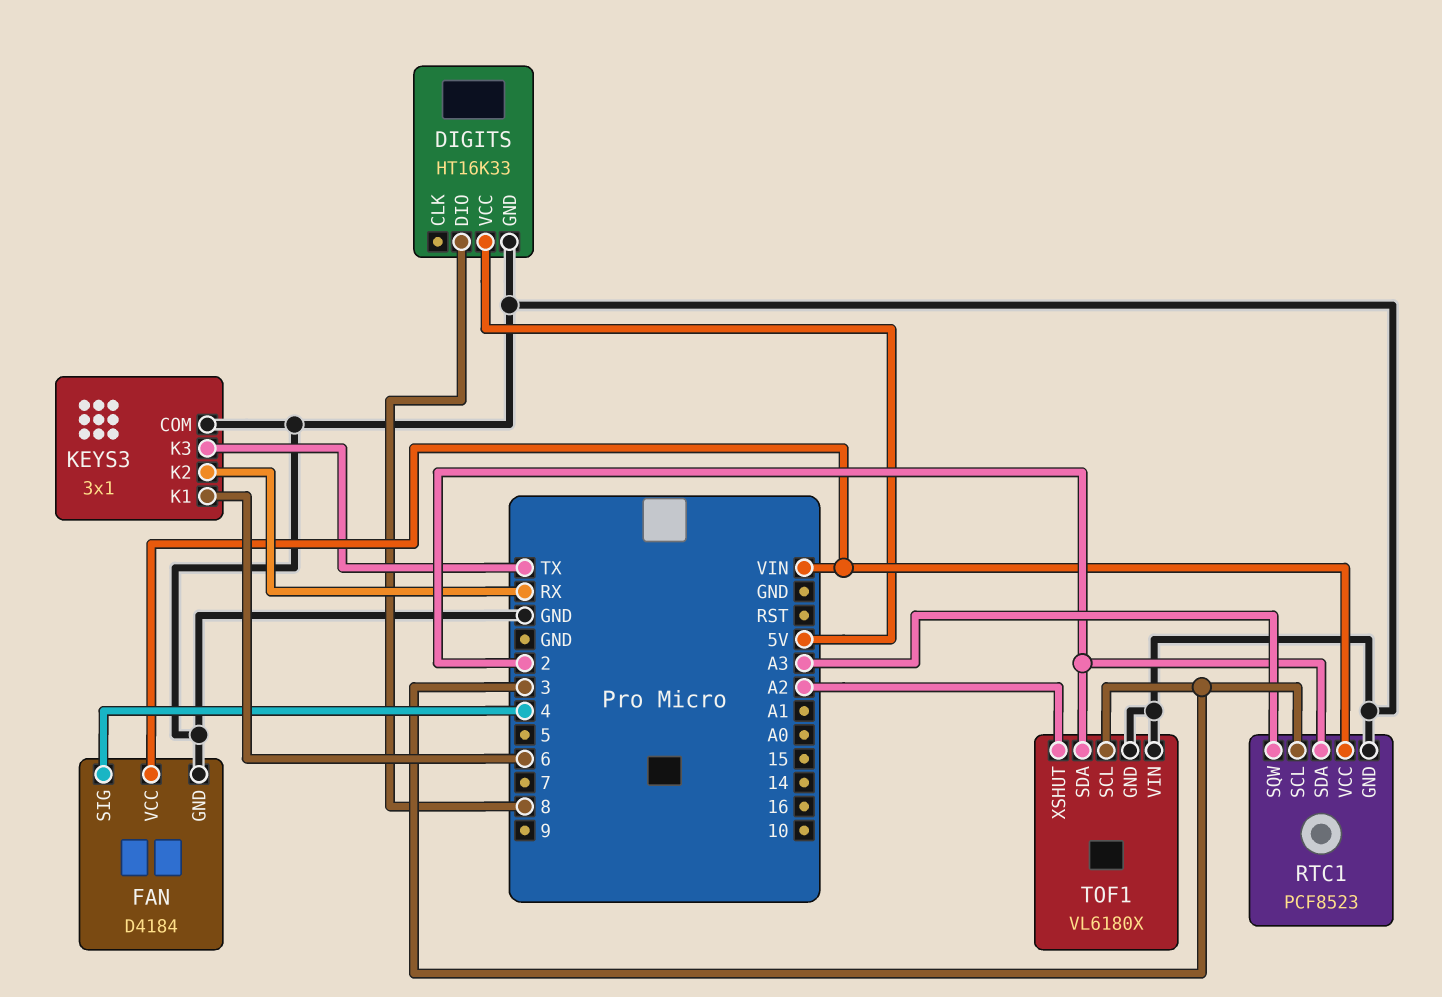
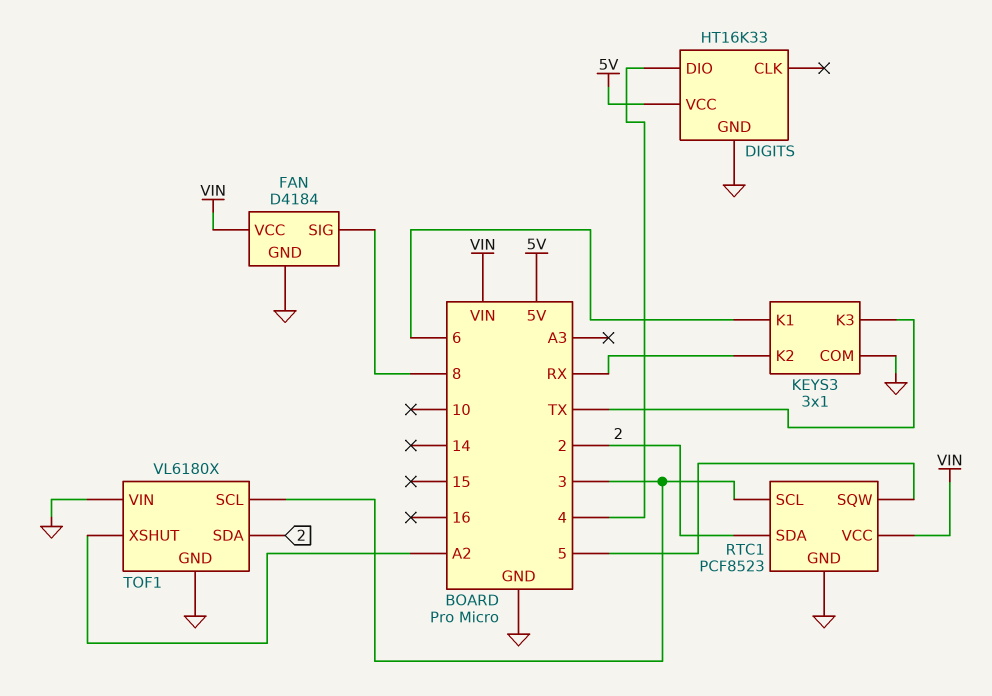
DIGITS pin DIO: 8 -> 4
FAN pin SIG: 4 -> 8
RTC1 pin SQW: A3 -> 5

